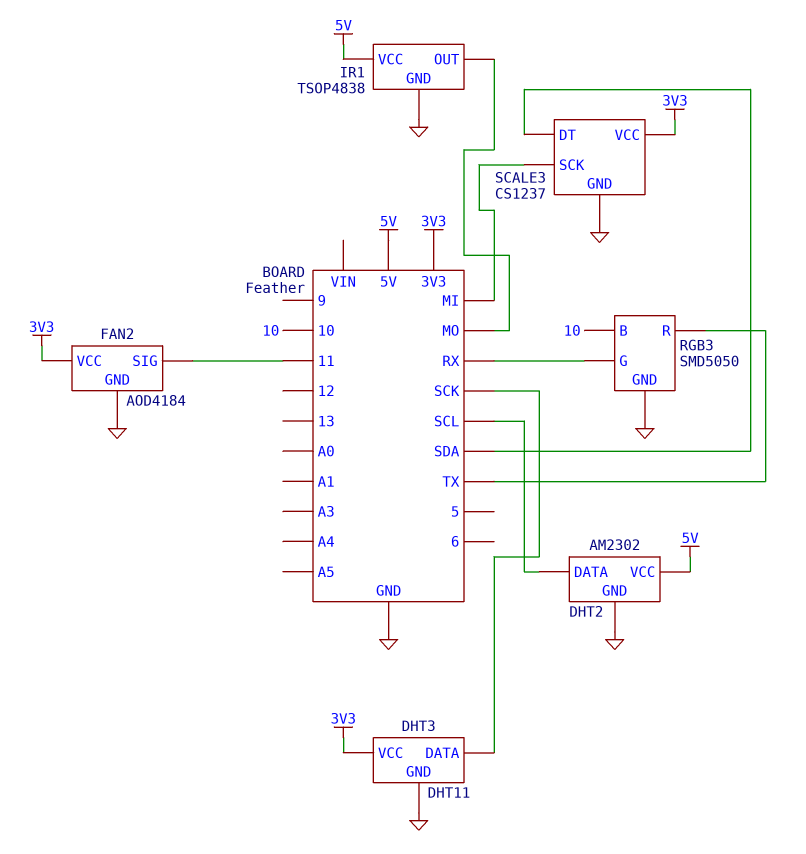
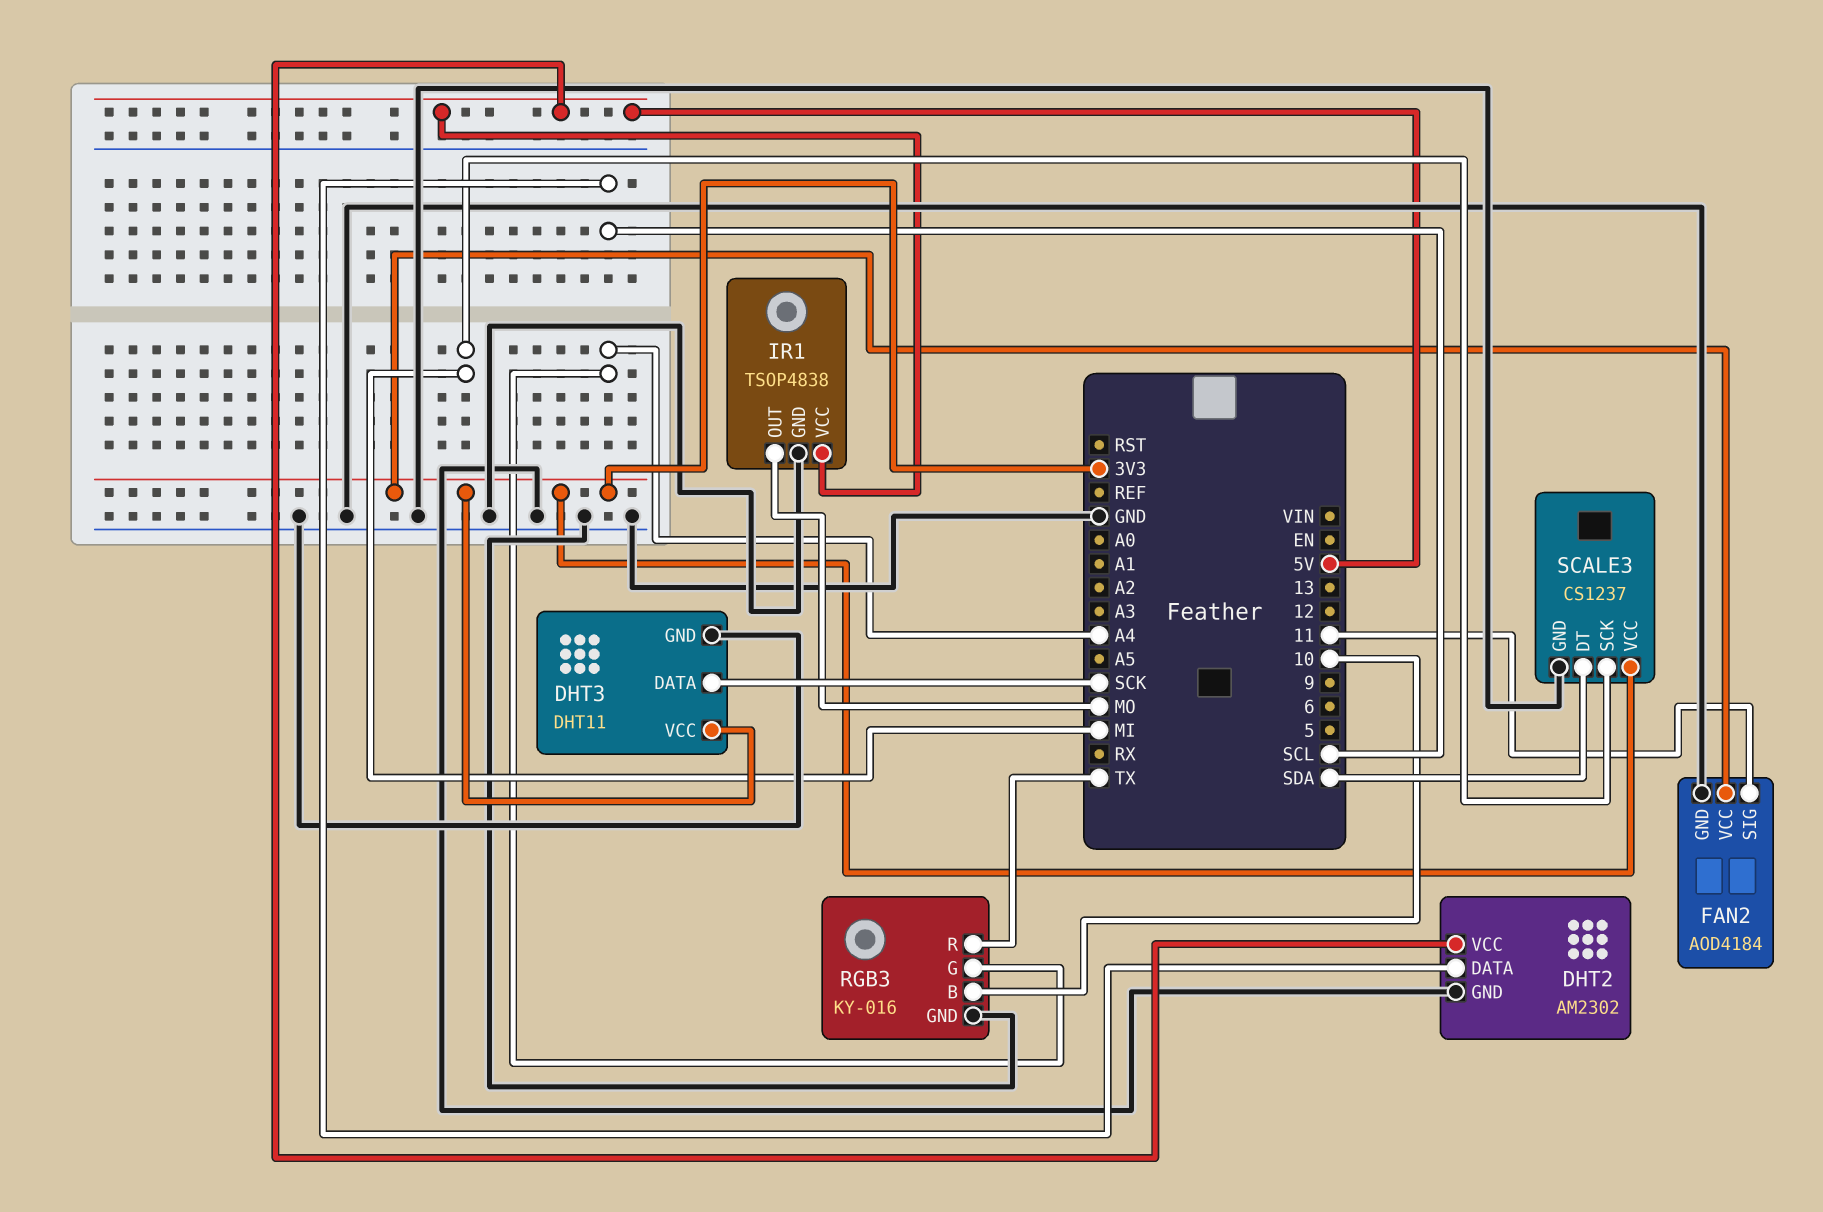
RGB3: SMD5050 -> KY-016
RGB3 pin G: RX -> A4

